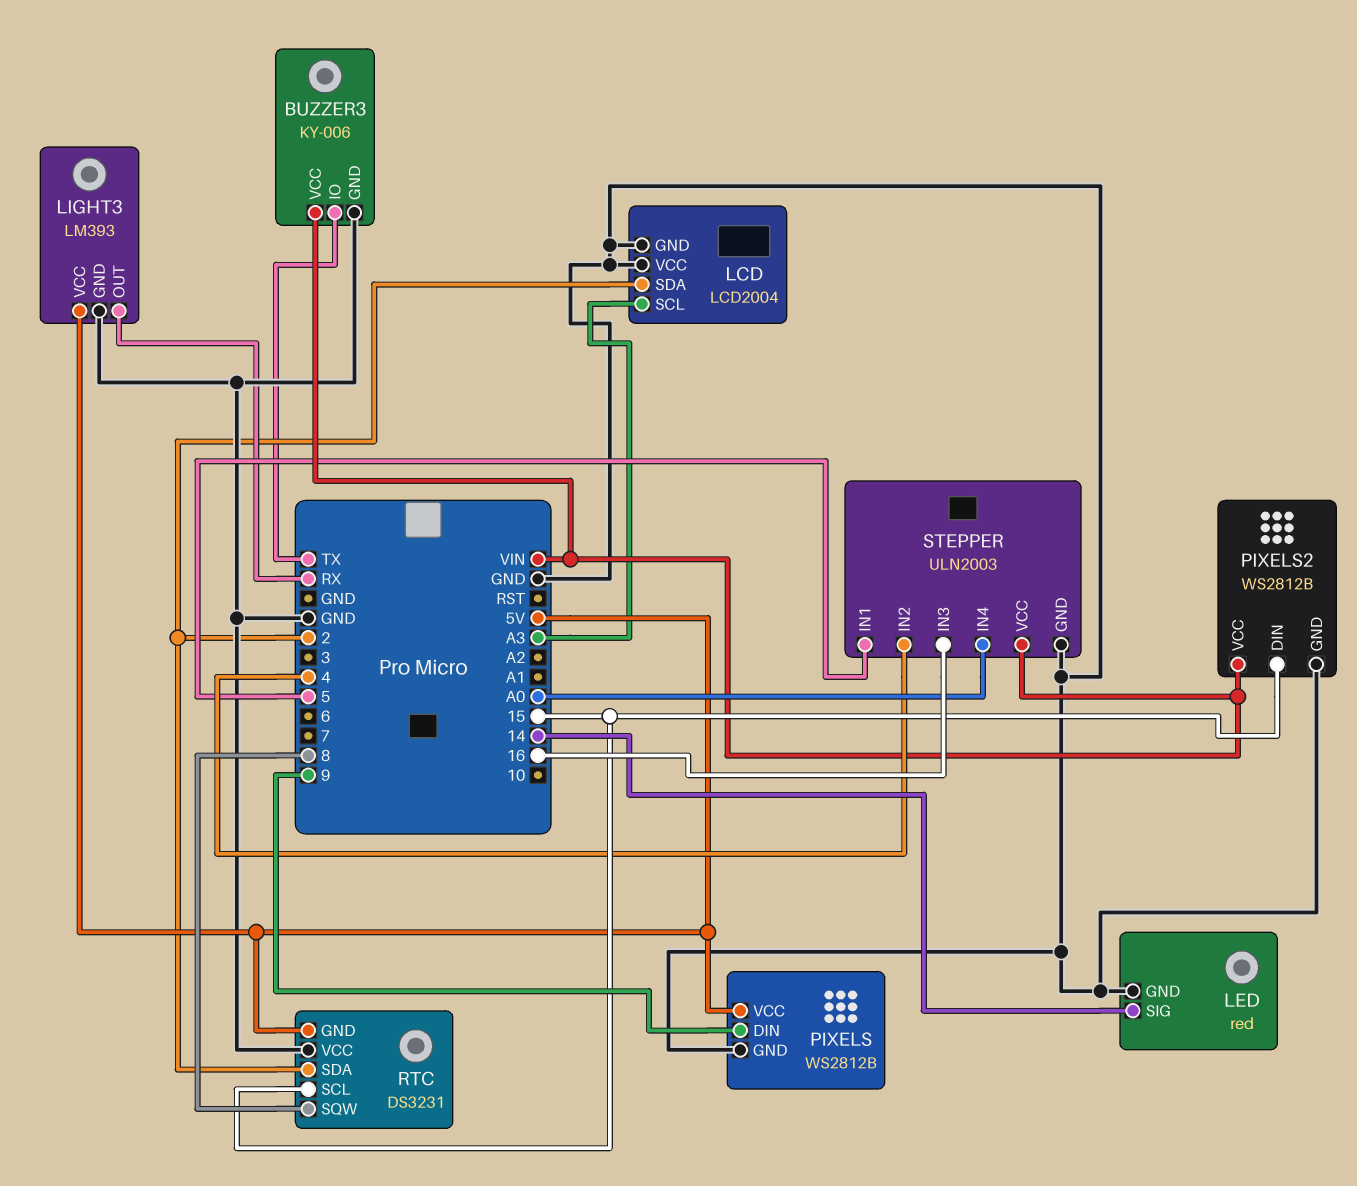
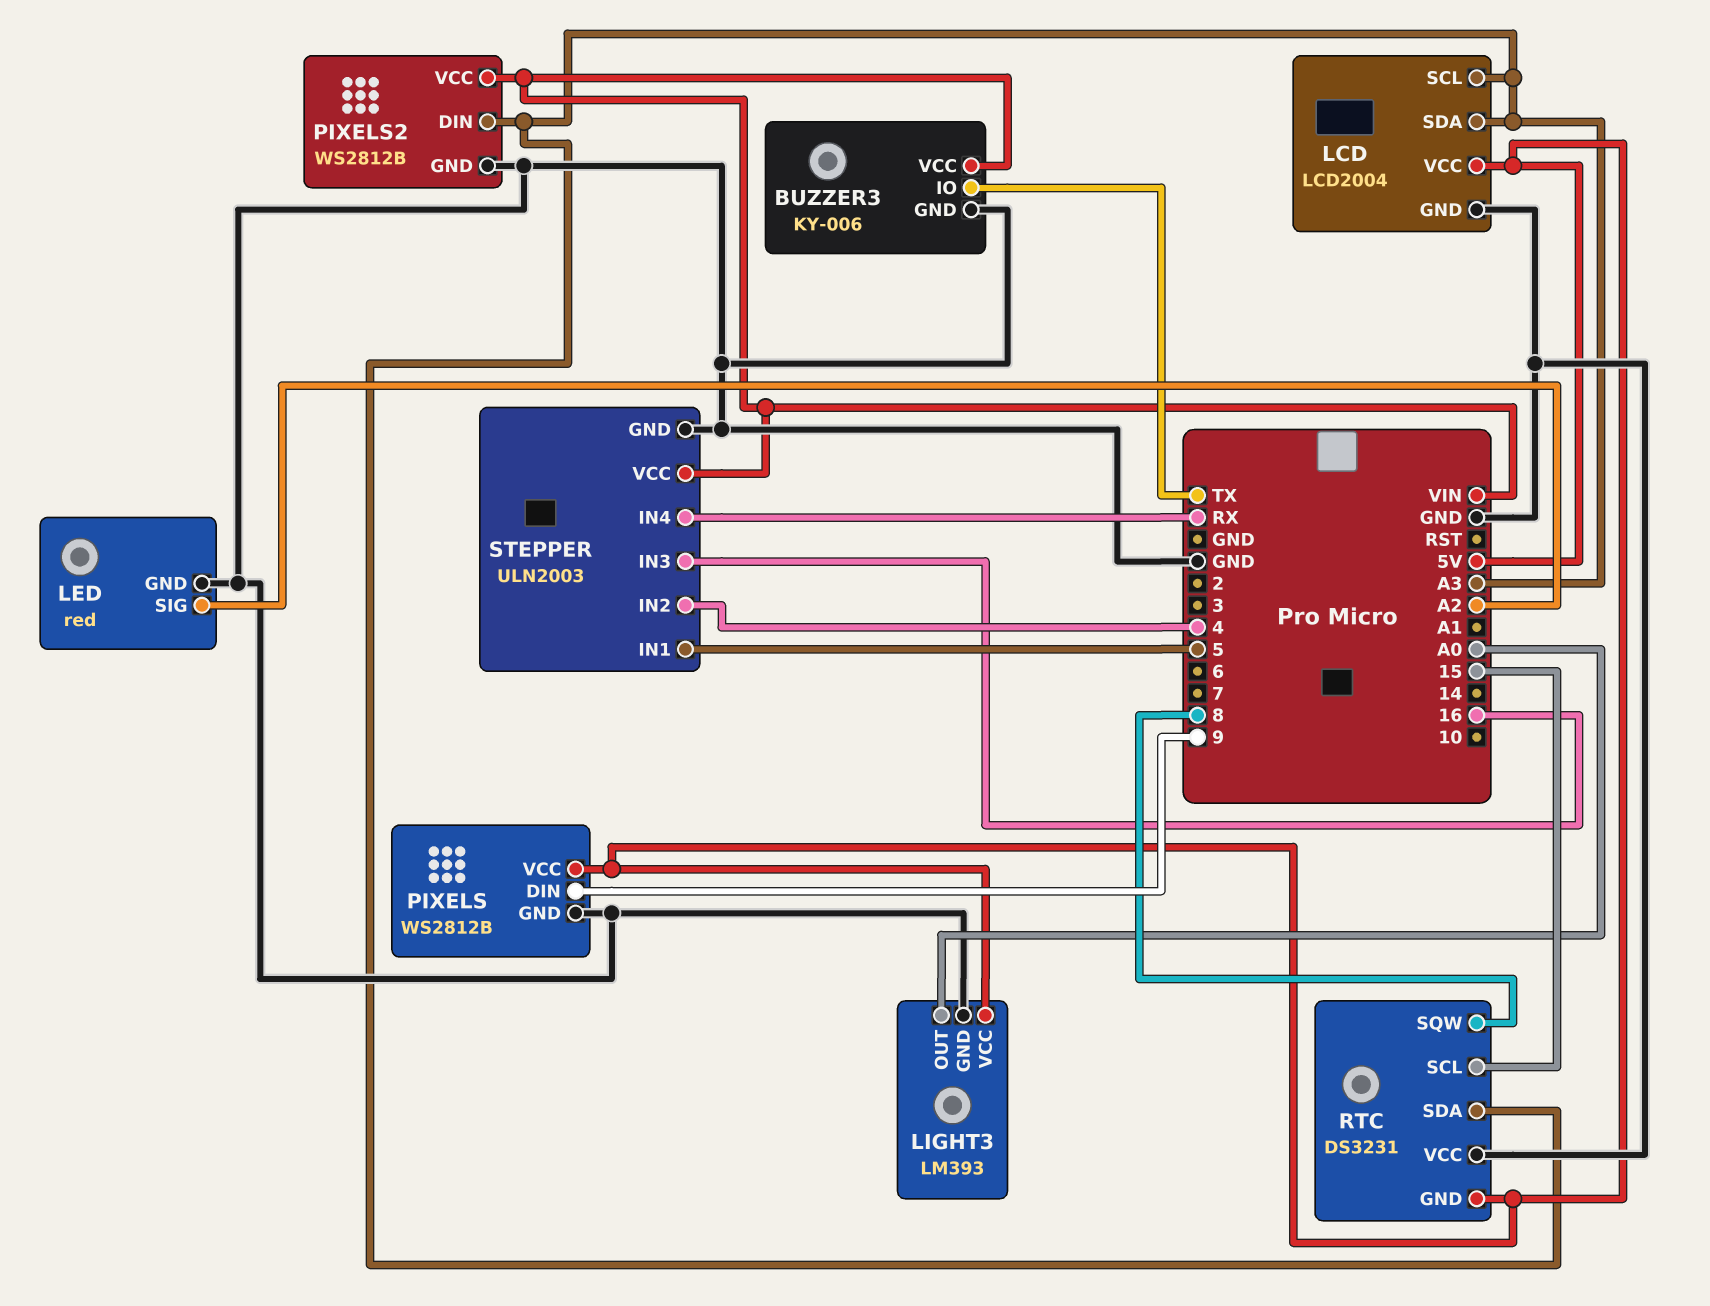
LCD pin SDA: 2 -> A3
LCD pin VCC: GND -> 5V
LED pin SIG: 14 -> A2
LIGHT3 pin OUT: RX -> A0
PIXELS2 pin DIN: 15 -> A3
RTC pin SDA: 2 -> A3
STEPPER pin IN4: A0 -> RX

